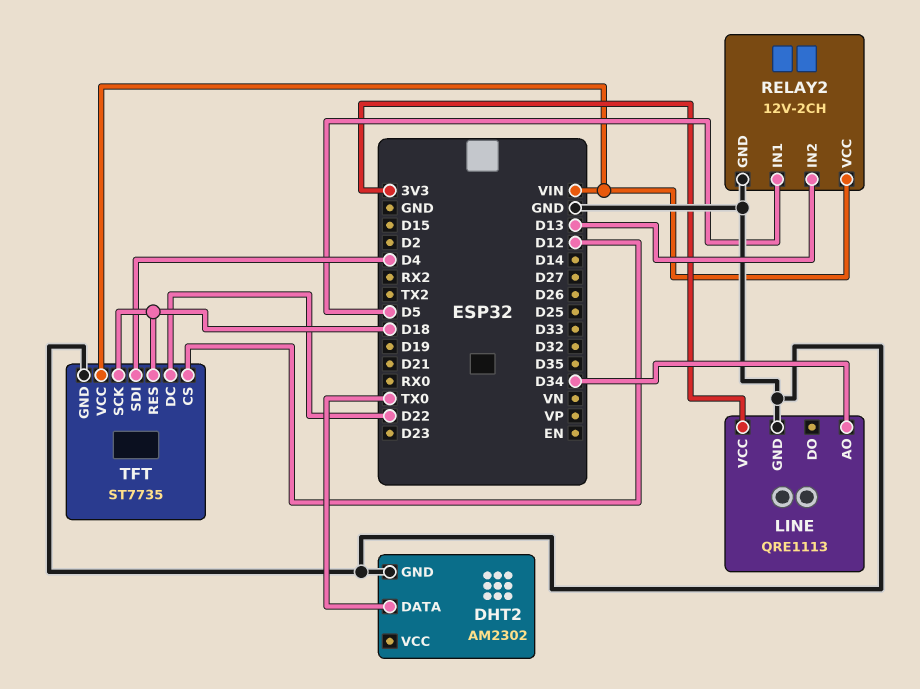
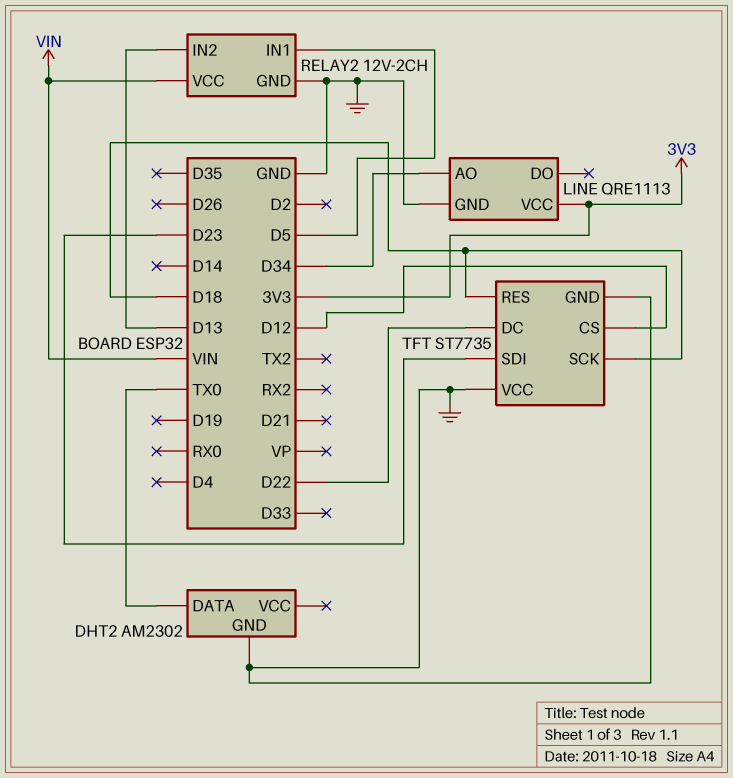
TFT pin SDI: D4 -> D23
TFT pin VCC: VIN -> GND

